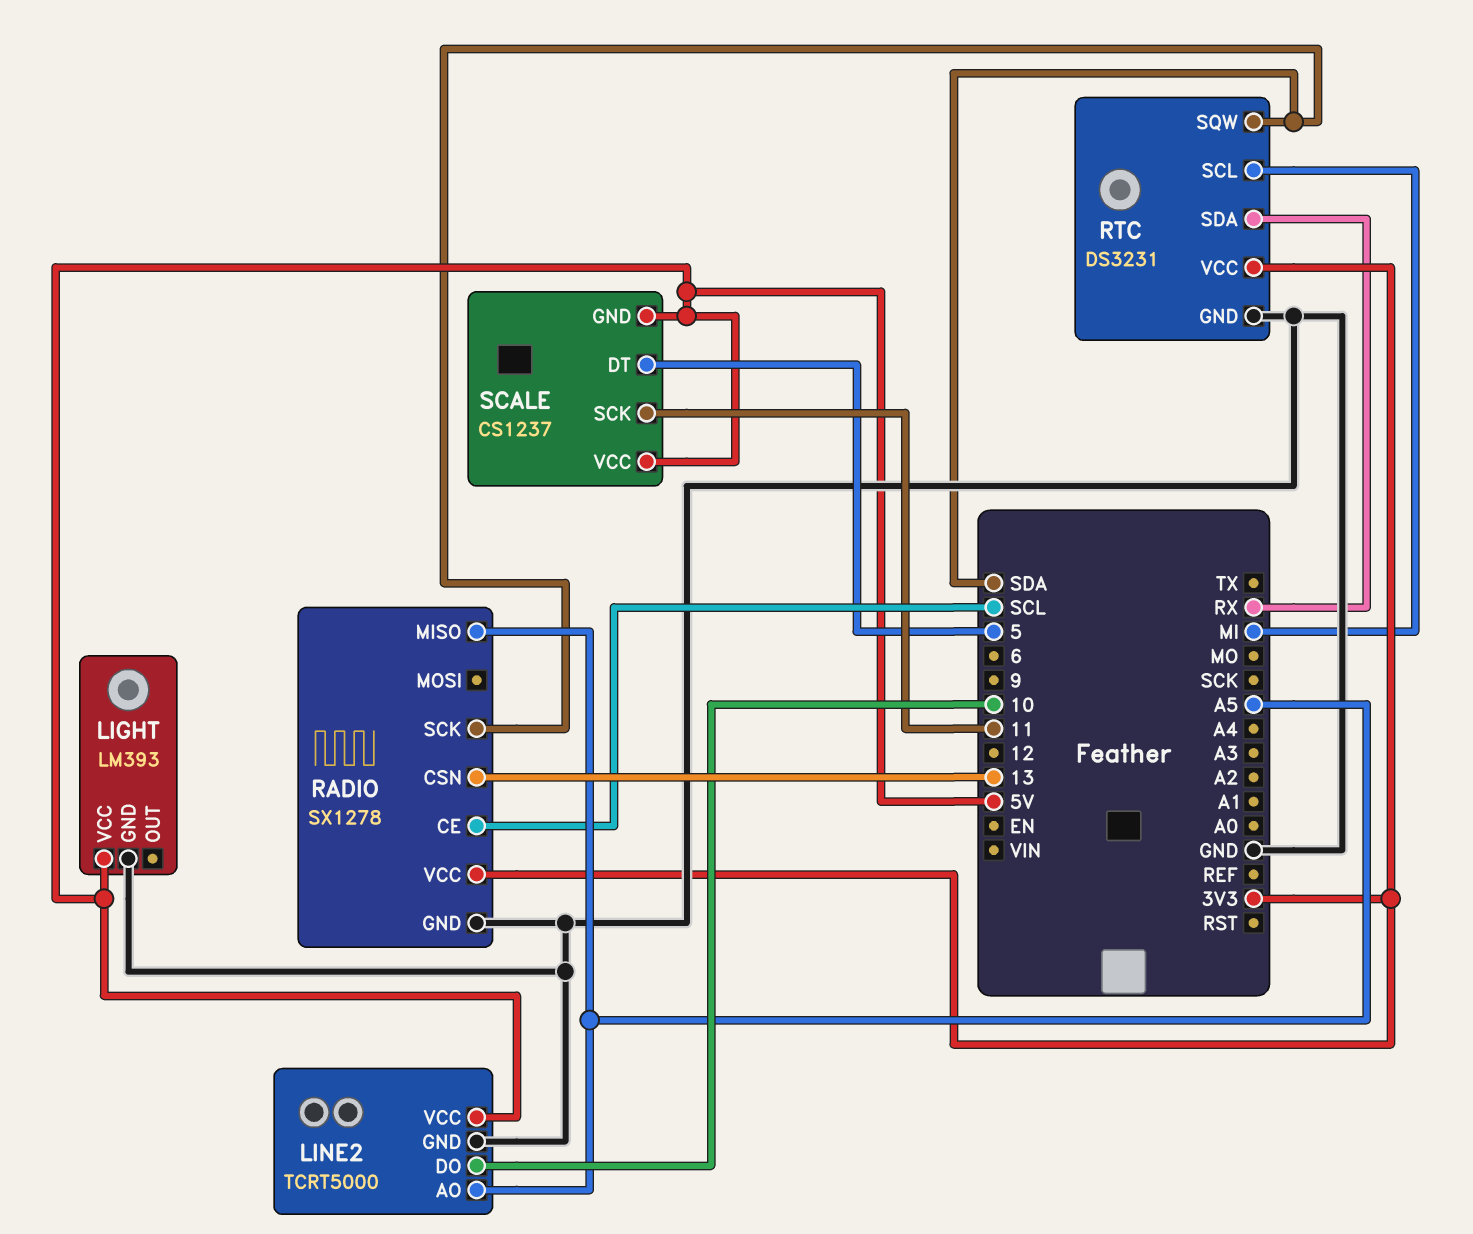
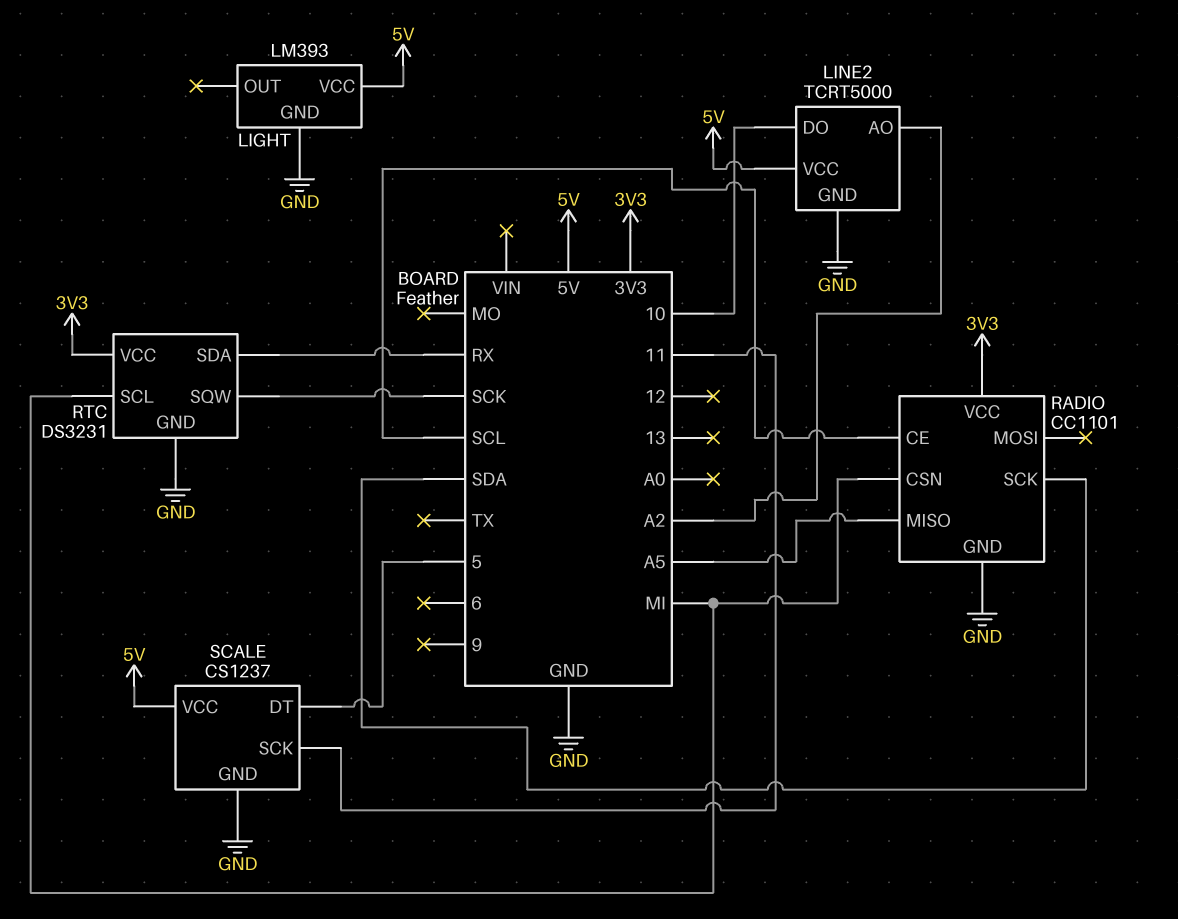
LINE2 pin AO: A5 -> A2
RADIO: SX1278 -> CC1101
RADIO pin CSN: 13 -> MI
RTC pin SQW: SDA -> SCK
SCALE pin GND: 5V -> GND

